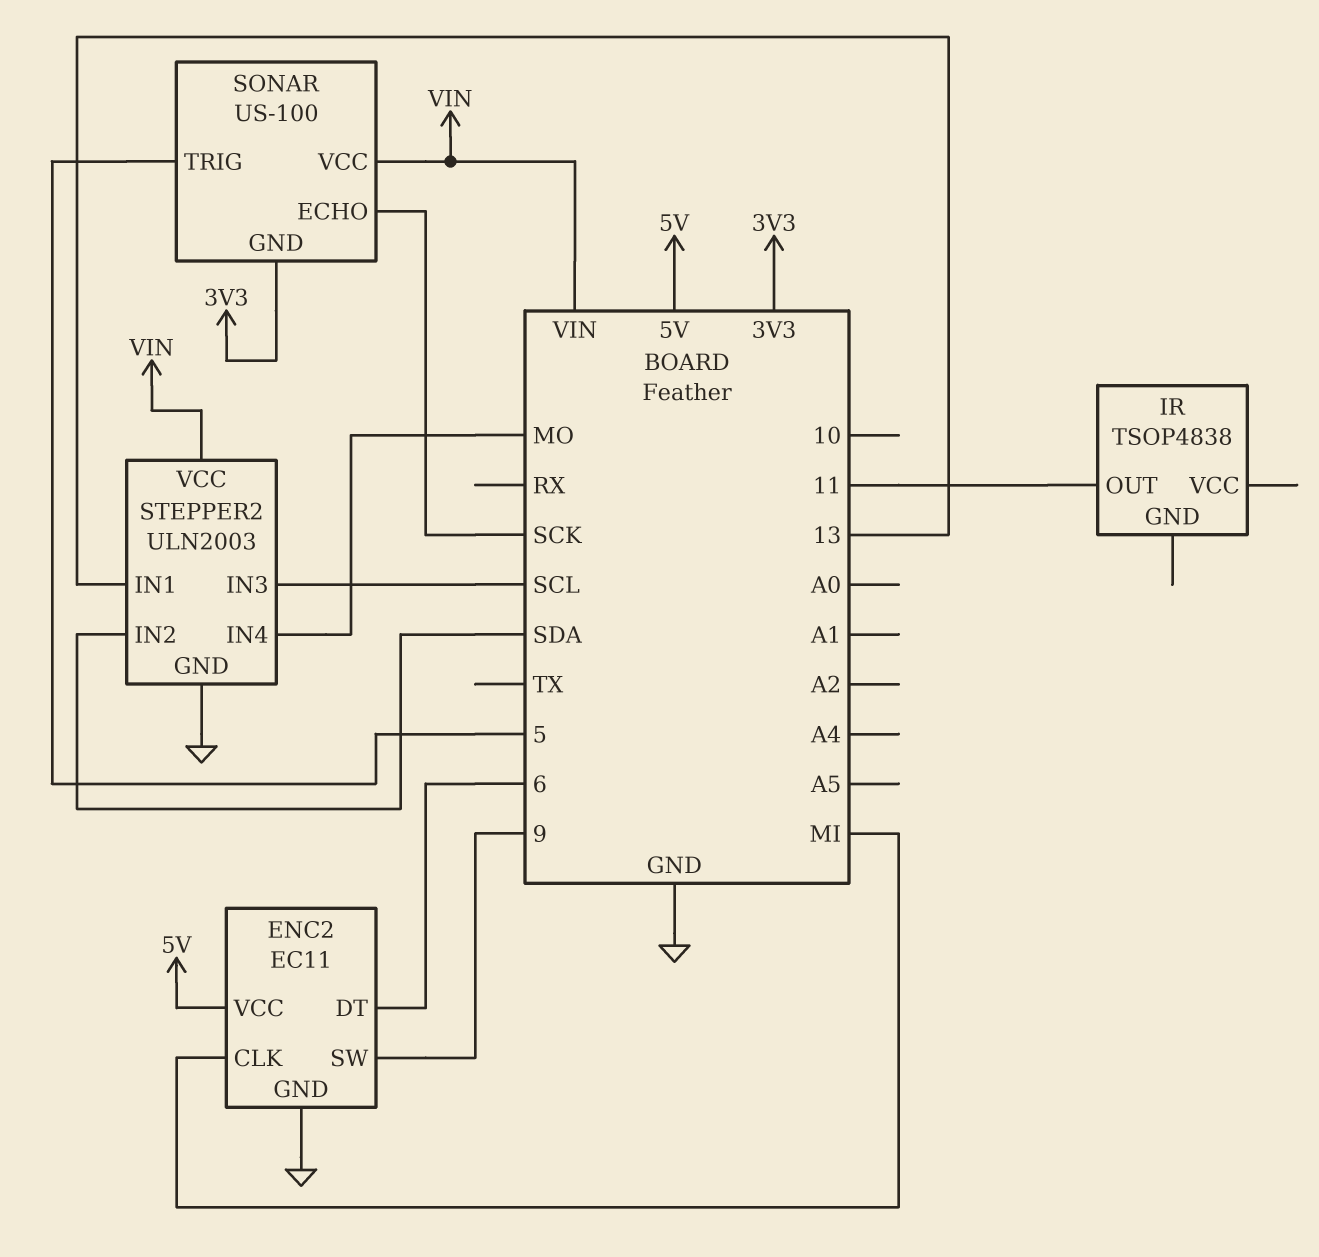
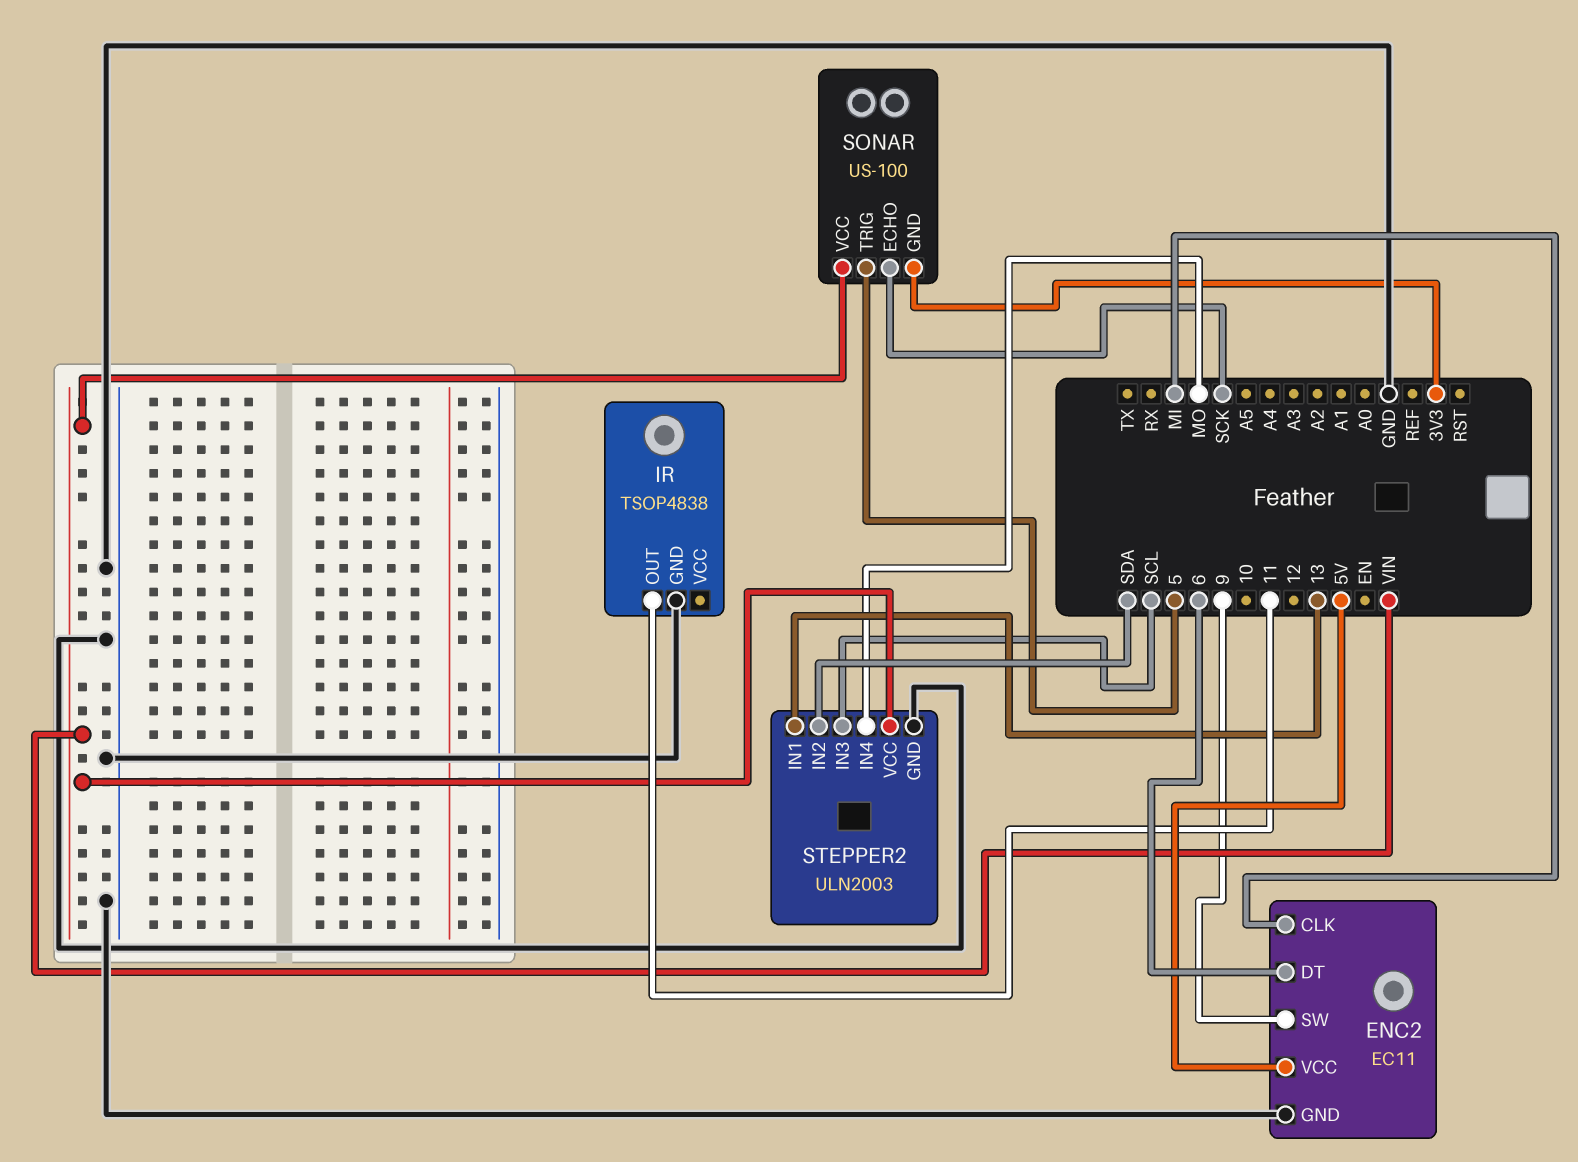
IR pin GND: none -> GND

